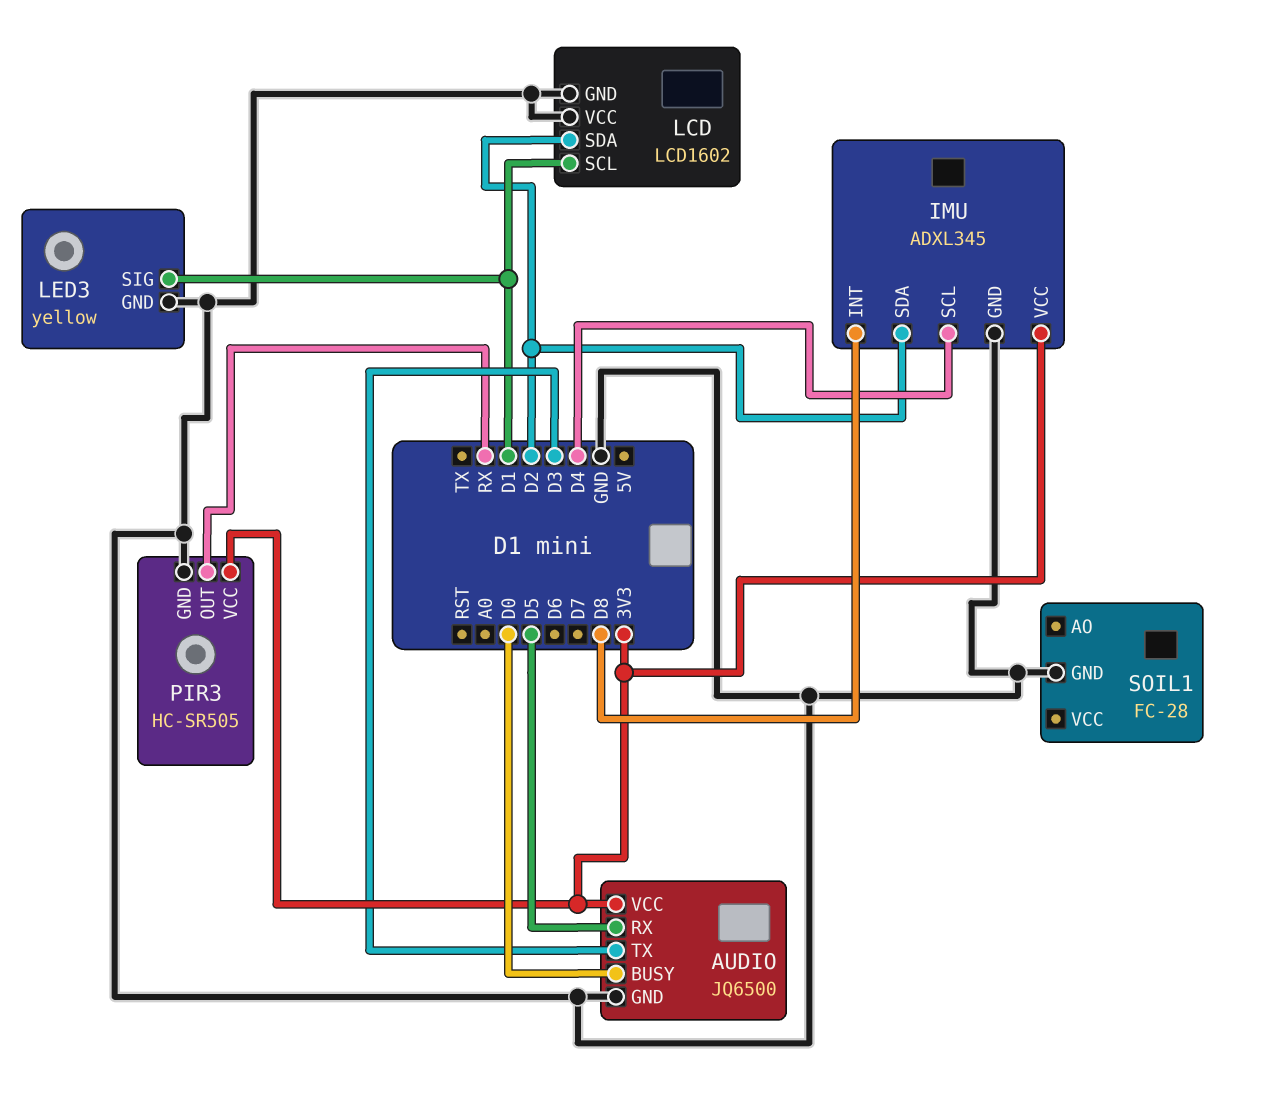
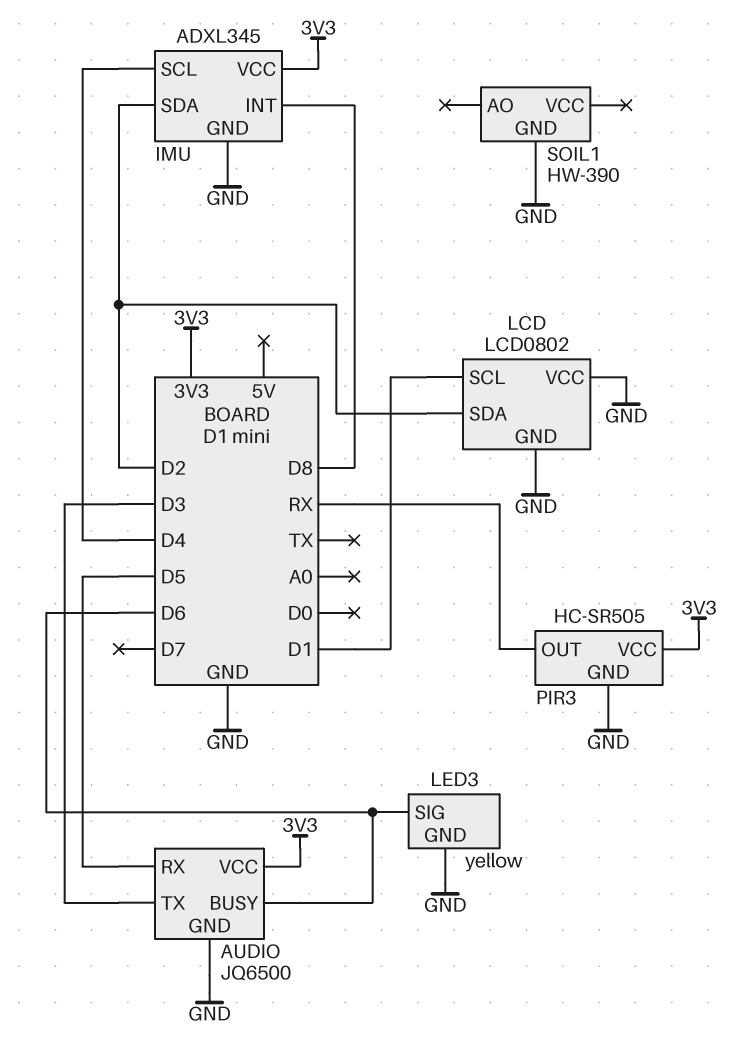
AUDIO pin BUSY: D0 -> D6
LCD: LCD1602 -> LCD0802
LED3 pin SIG: D1 -> D6
SOIL1: FC-28 -> HW-390

